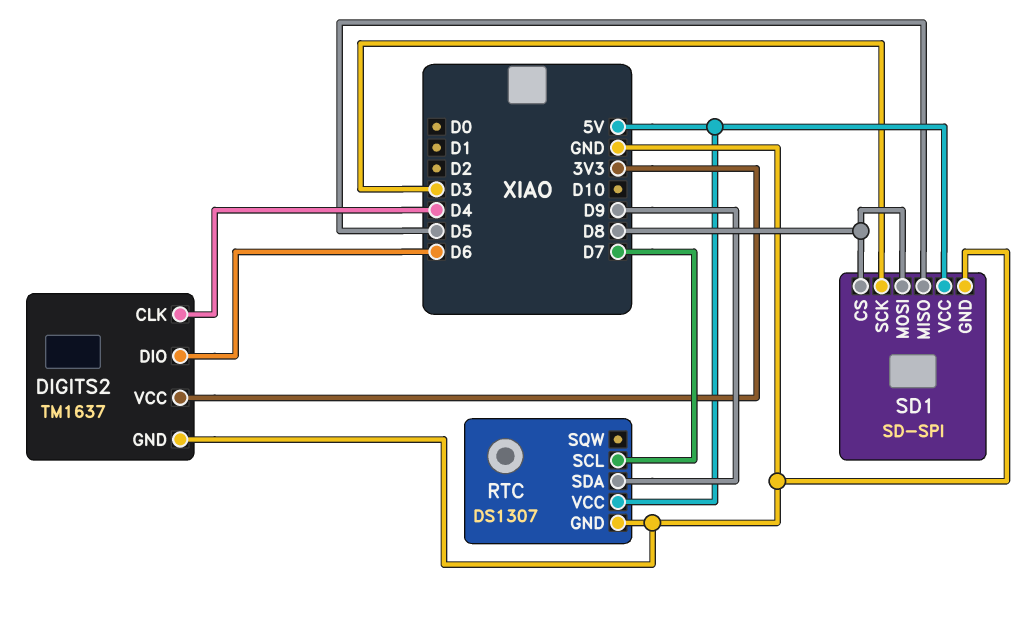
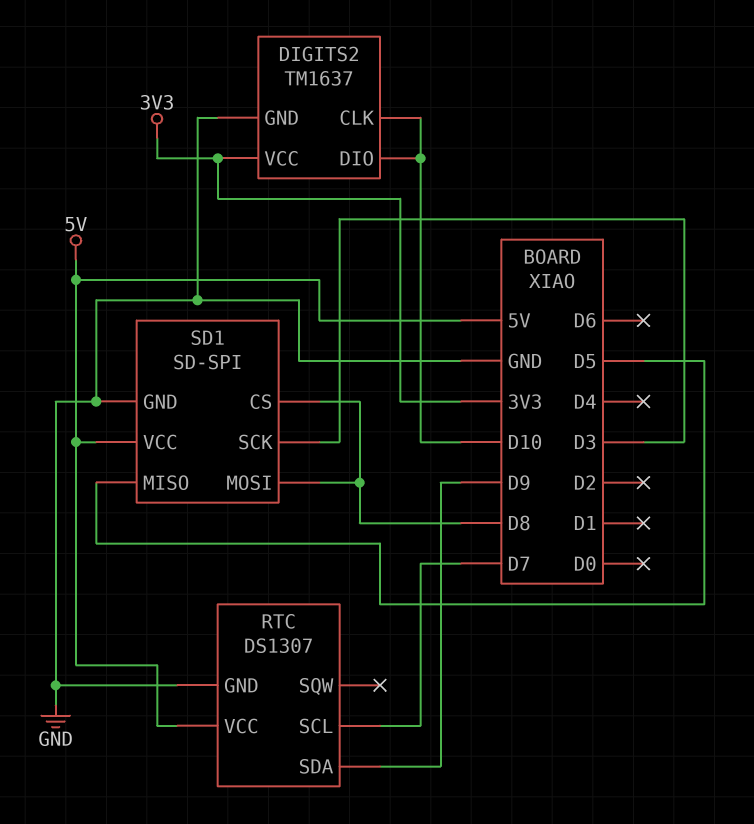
DIGITS2 pin CLK: D4 -> D10
DIGITS2 pin DIO: D6 -> D10

